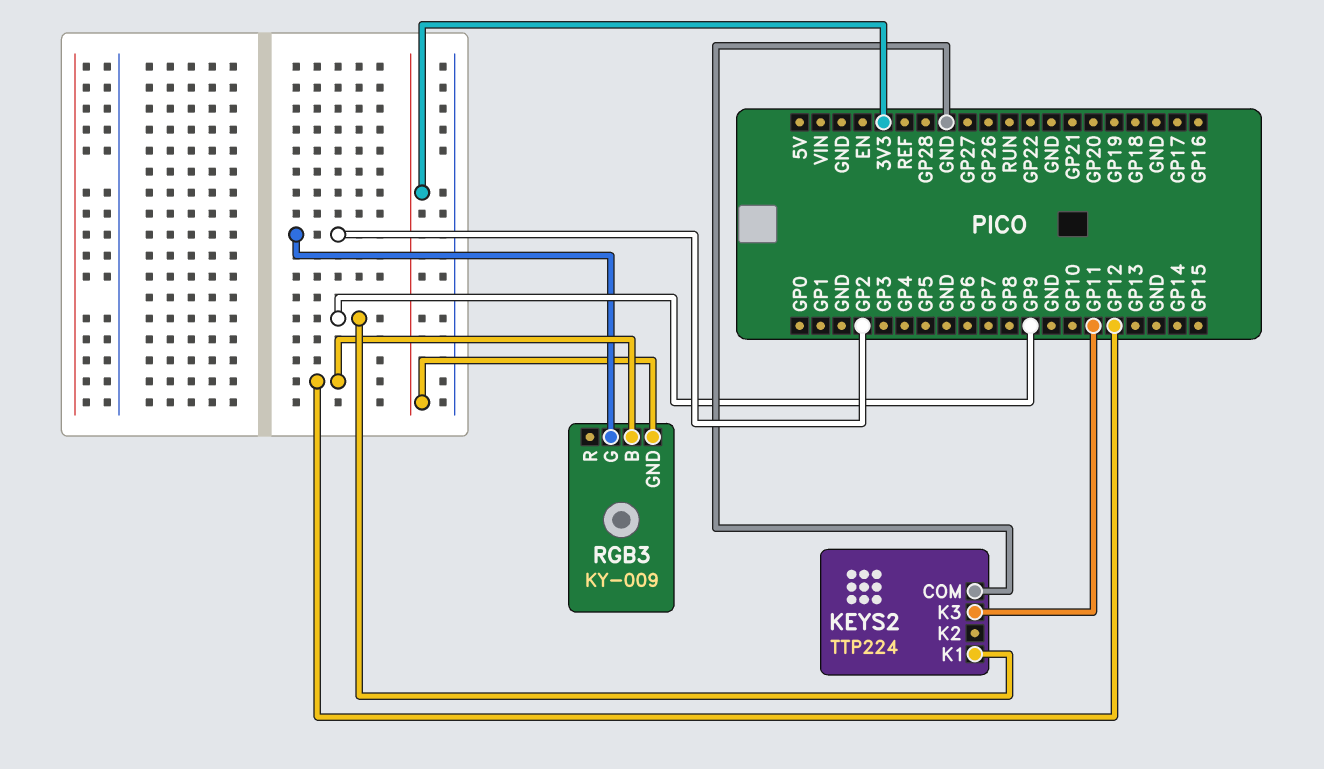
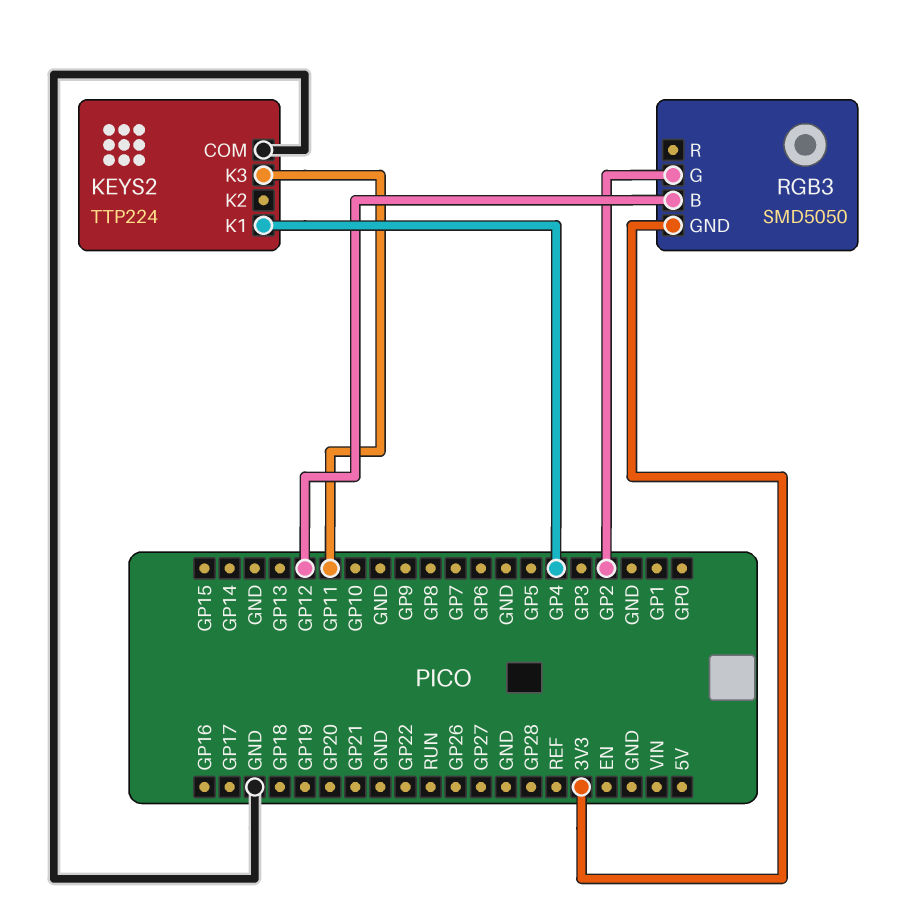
KEYS2 pin K1: GP9 -> GP4
RGB3: KY-009 -> SMD5050

